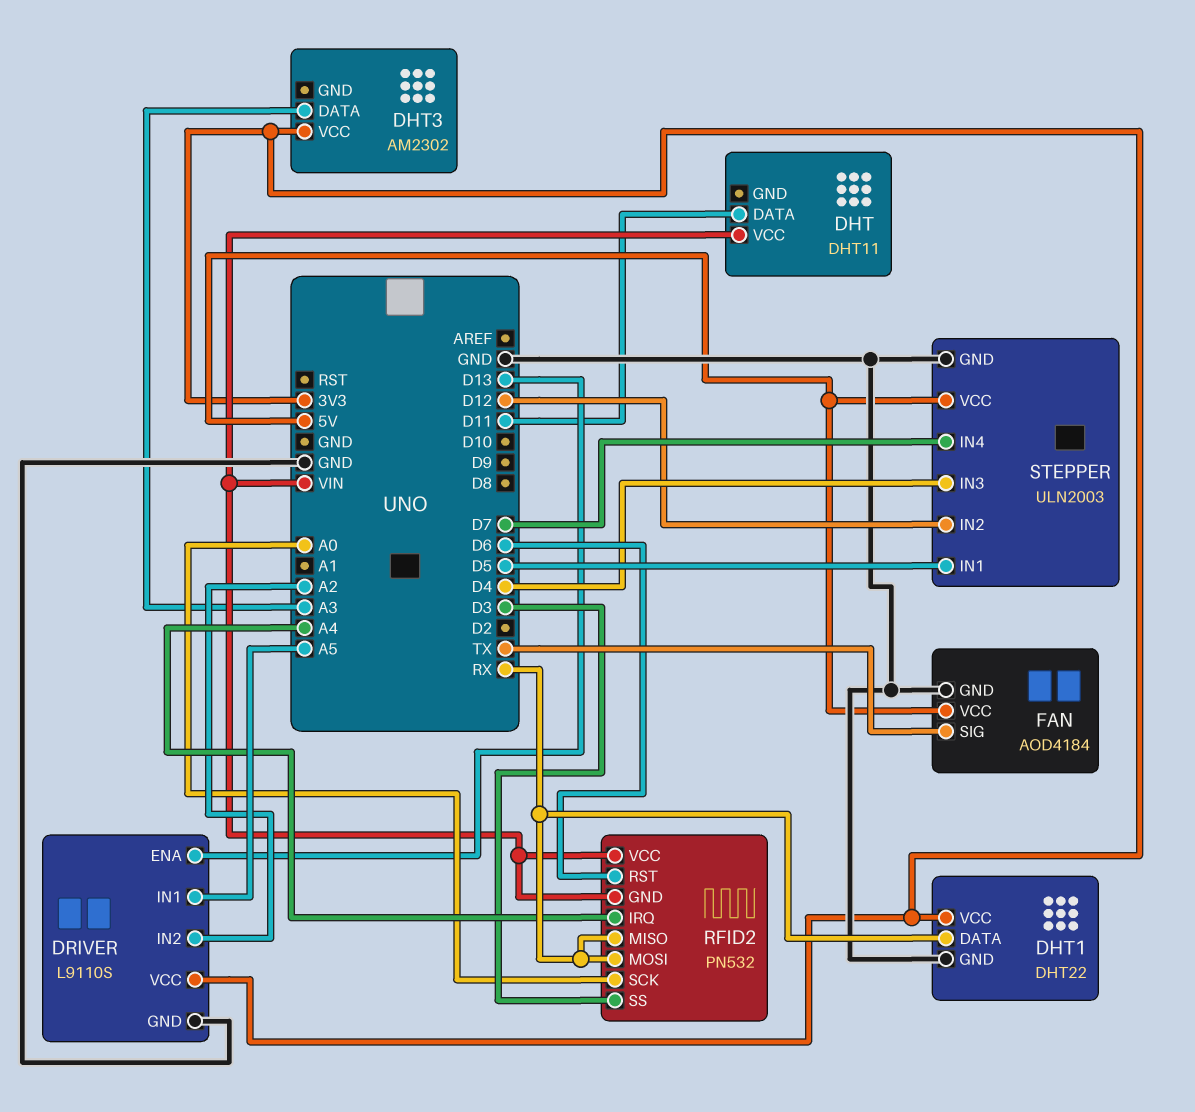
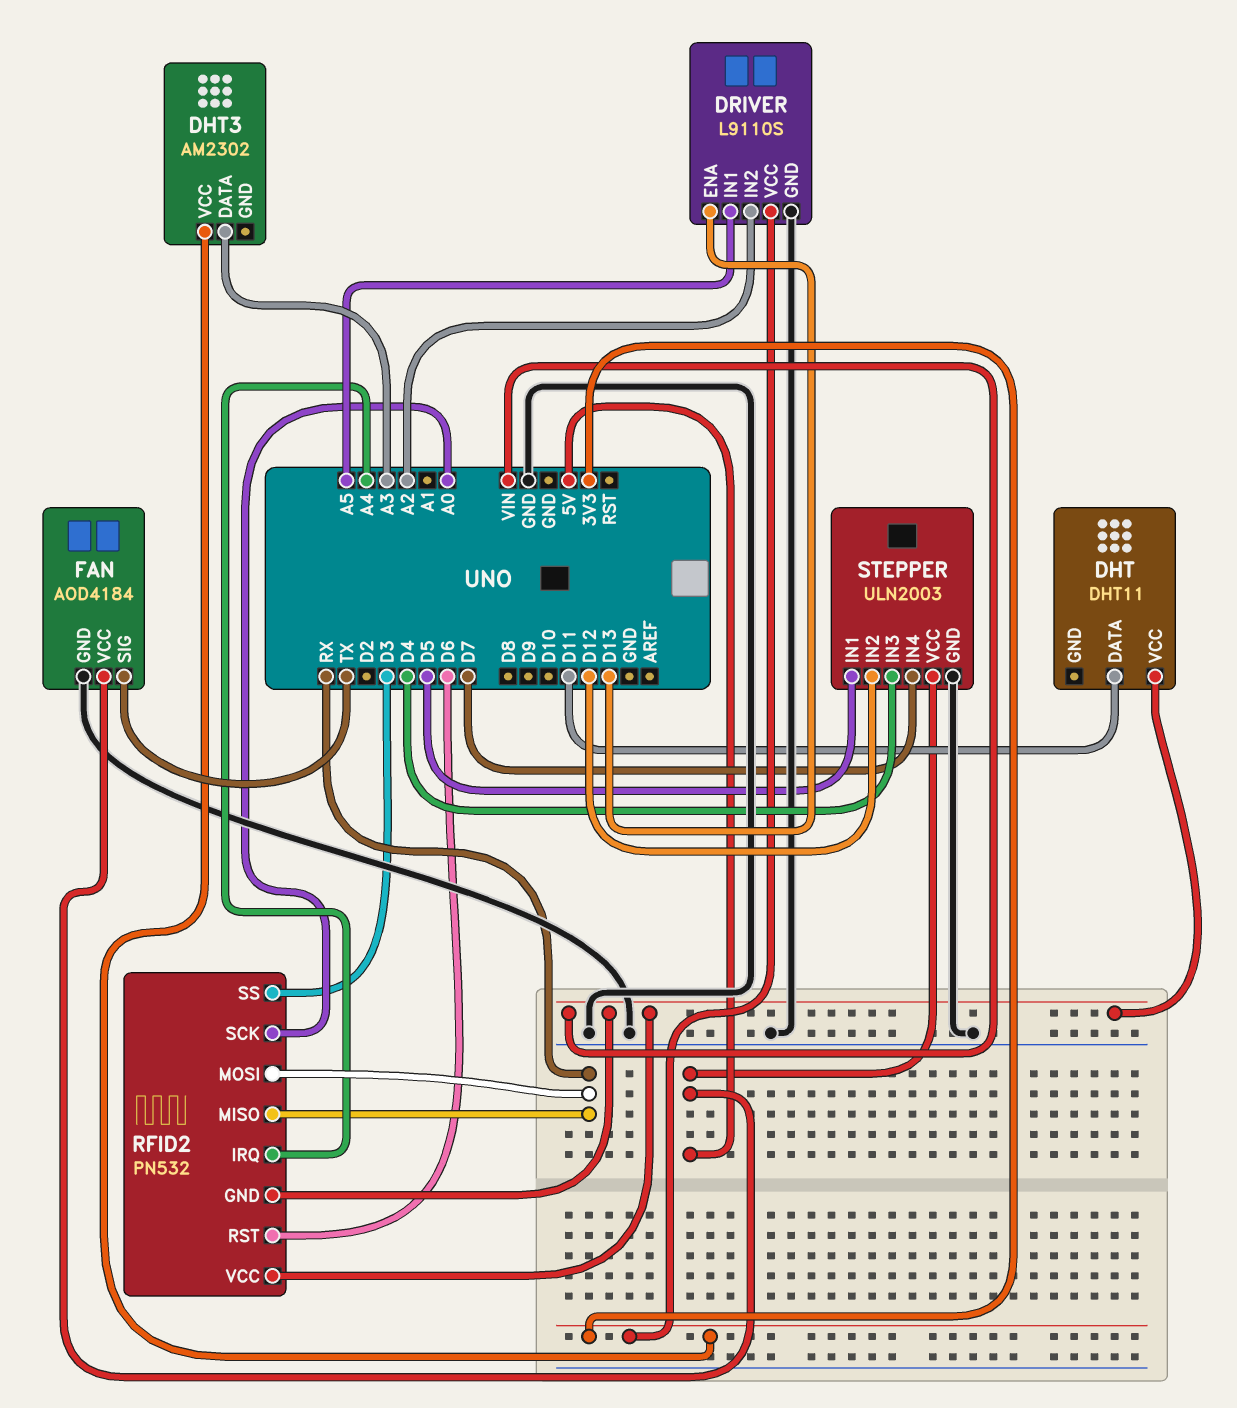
DHT1: DHT22 -> none
DHT1 pin DATA: RX -> none
DHT1 pin GND: GND -> none
DHT1 pin VCC: 3V3 -> none

